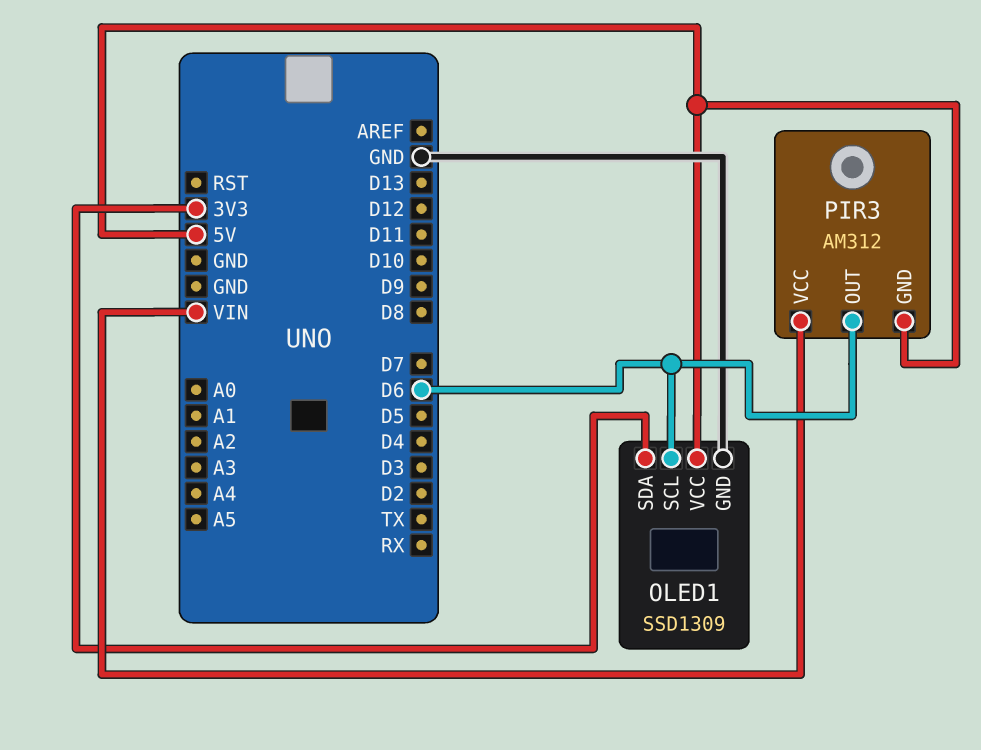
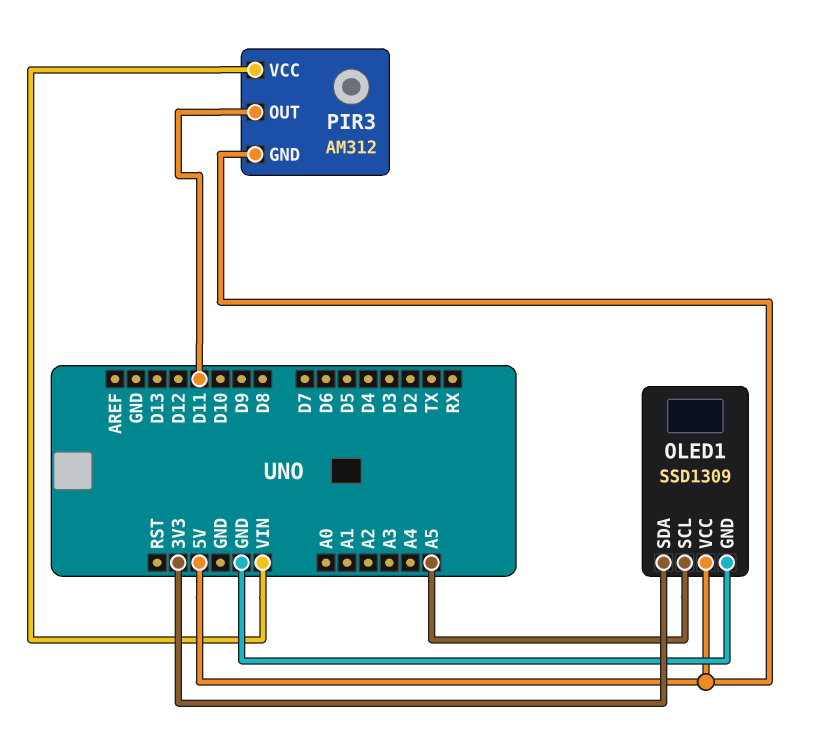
OLED1 pin SCL: D6 -> A5
PIR3 pin OUT: D6 -> D11

